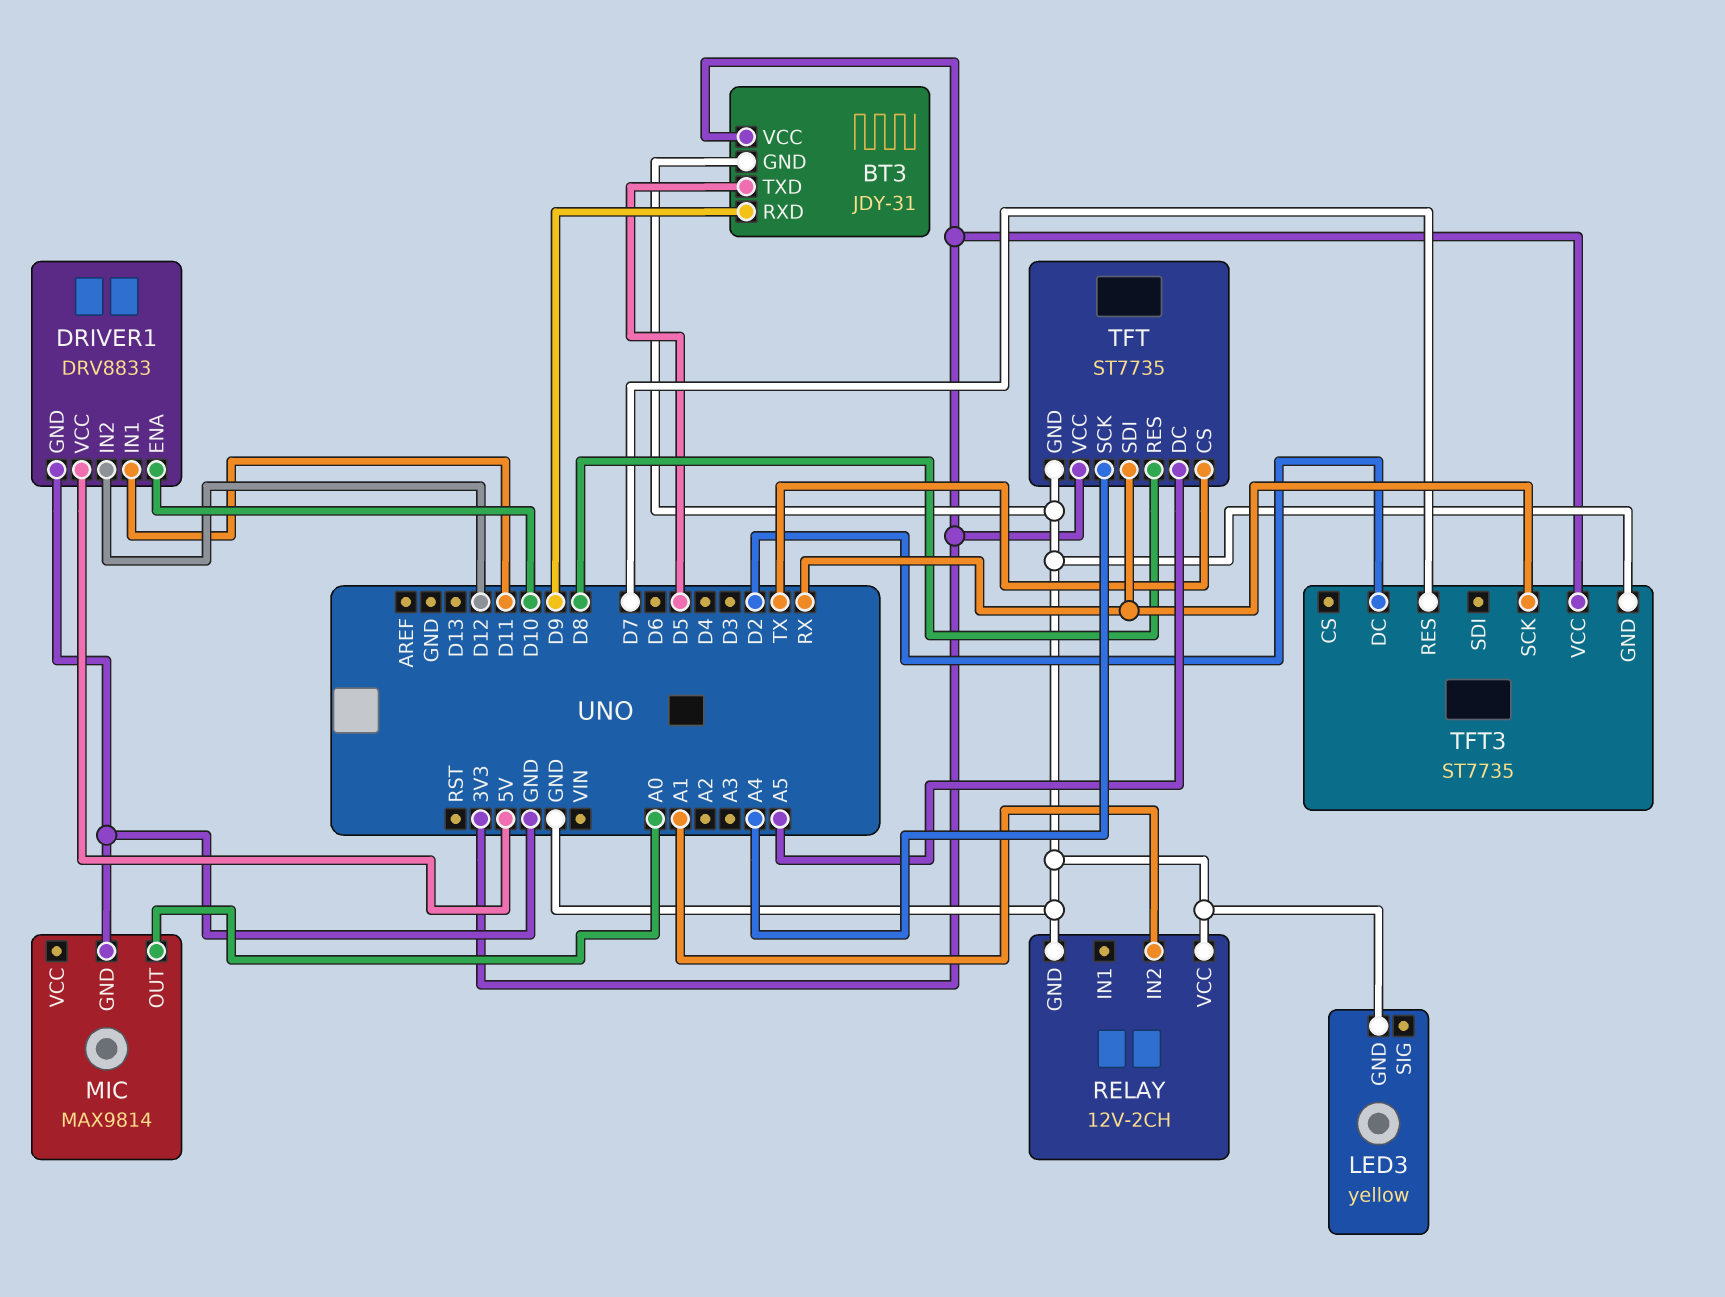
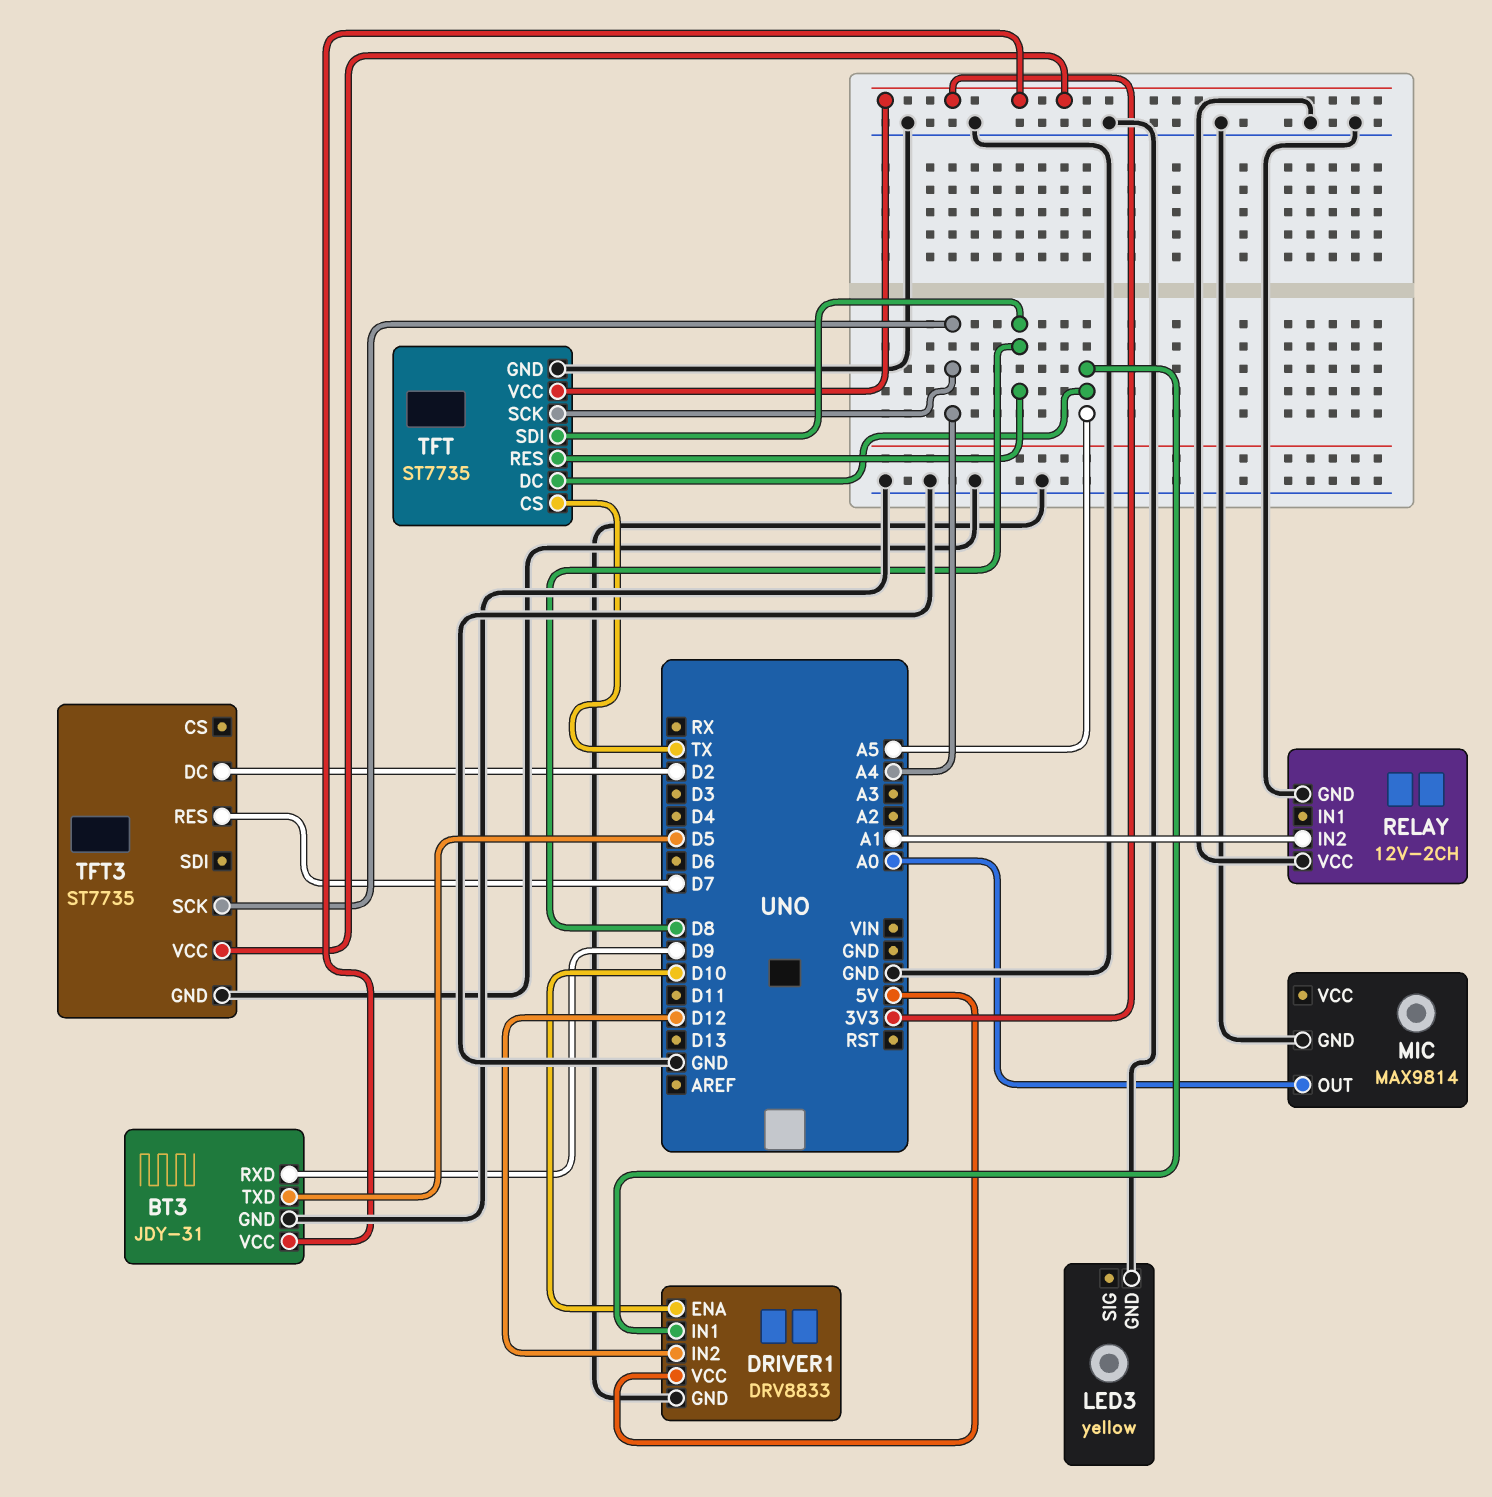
DRIVER1 pin IN1: D11 -> A5
TFT pin SDI: RX -> D8
TFT3 pin SCK: RX -> A4

